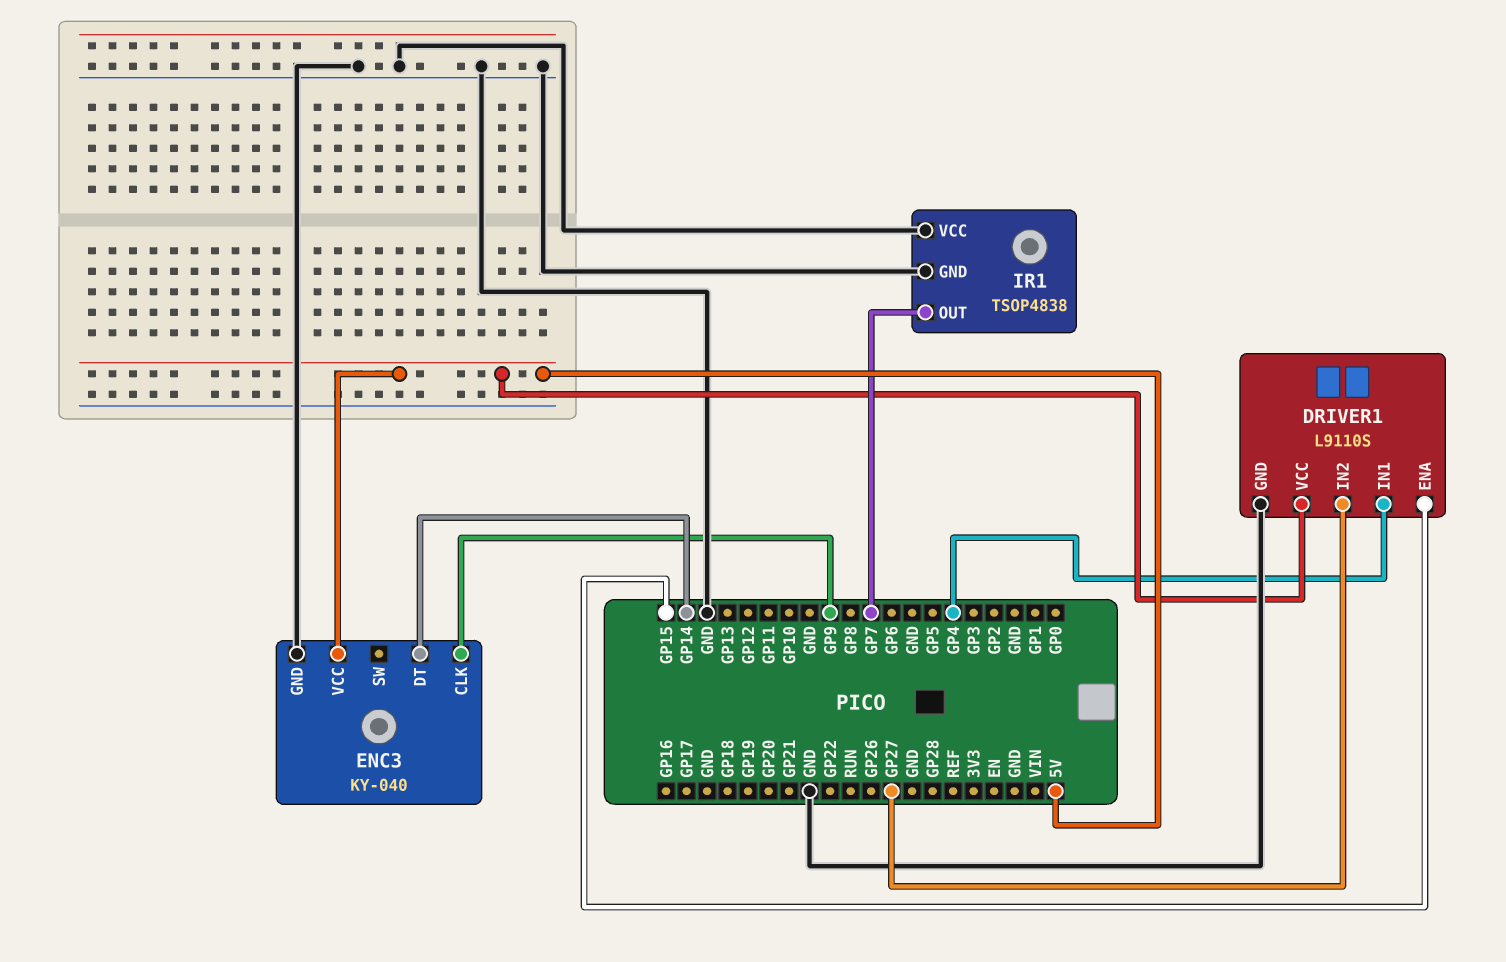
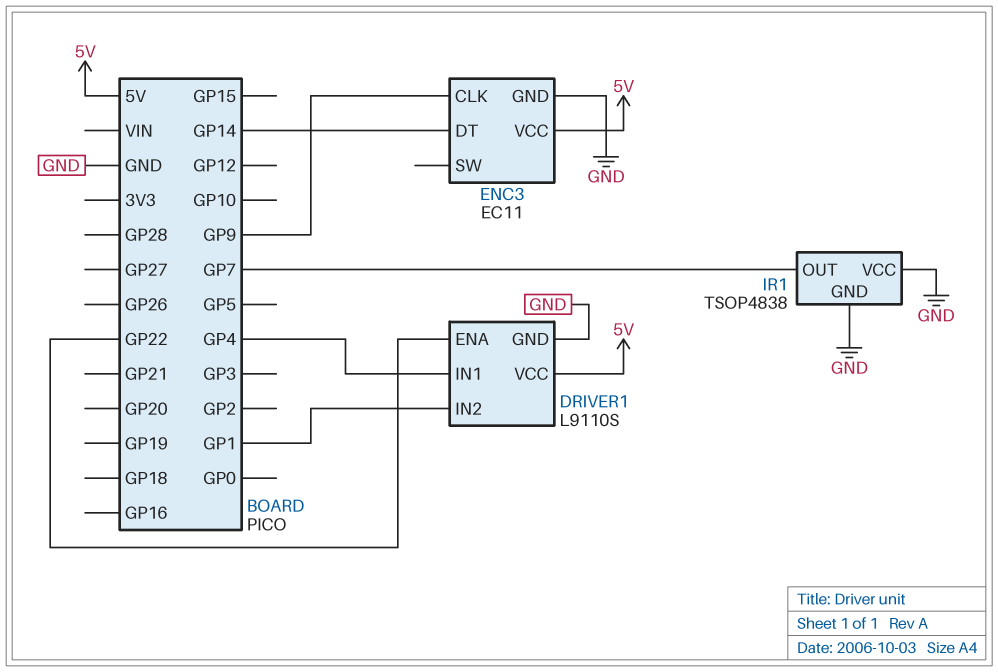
DRIVER1 pin ENA: GP15 -> GP22
DRIVER1 pin IN2: GP27 -> GP1
ENC3: KY-040 -> EC11

